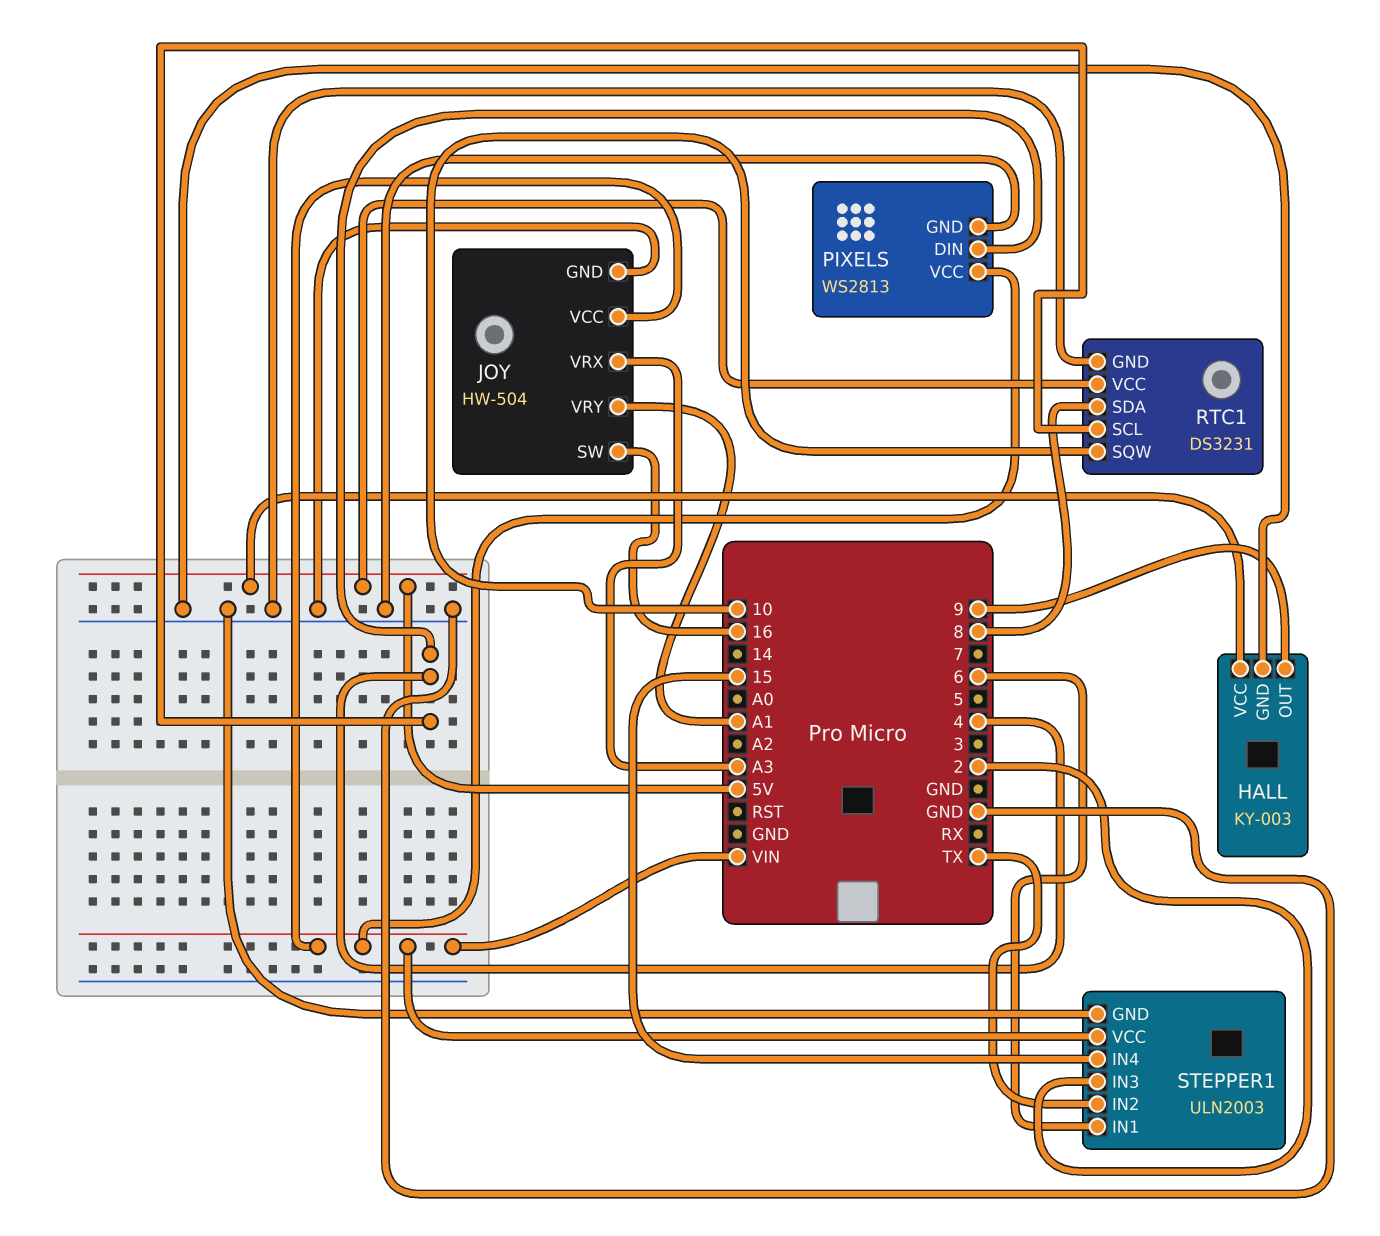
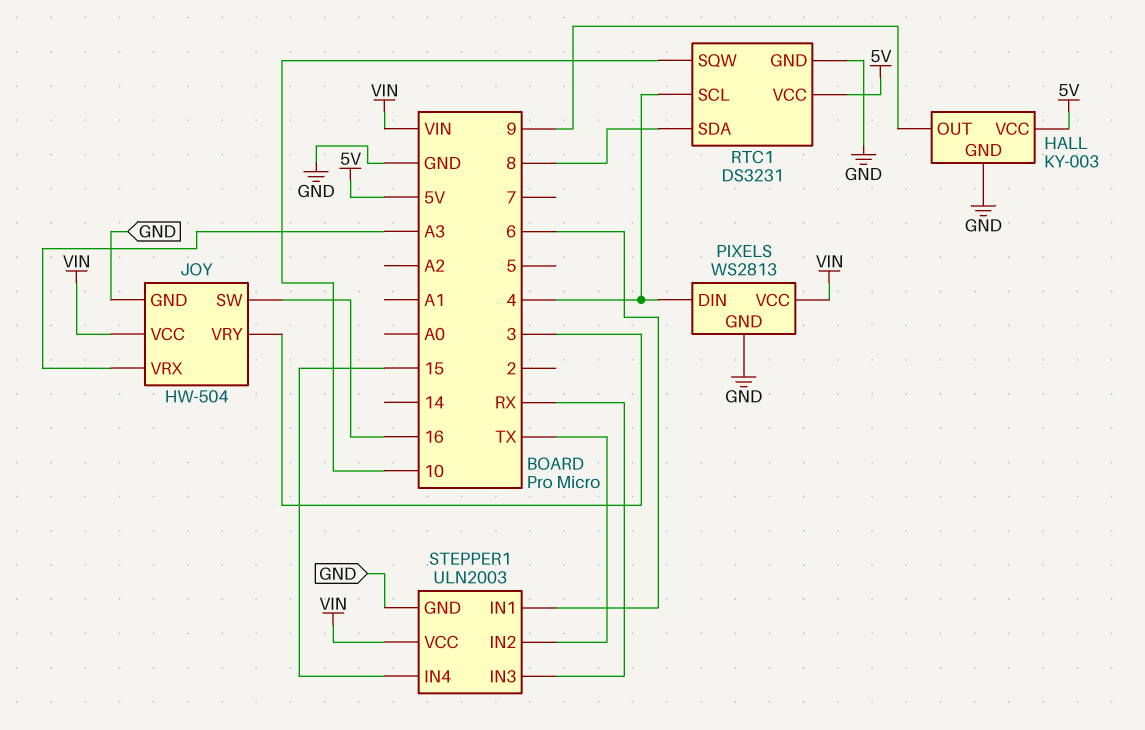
JOY pin VRY: A1 -> 3
STEPPER1 pin IN3: 2 -> RX

